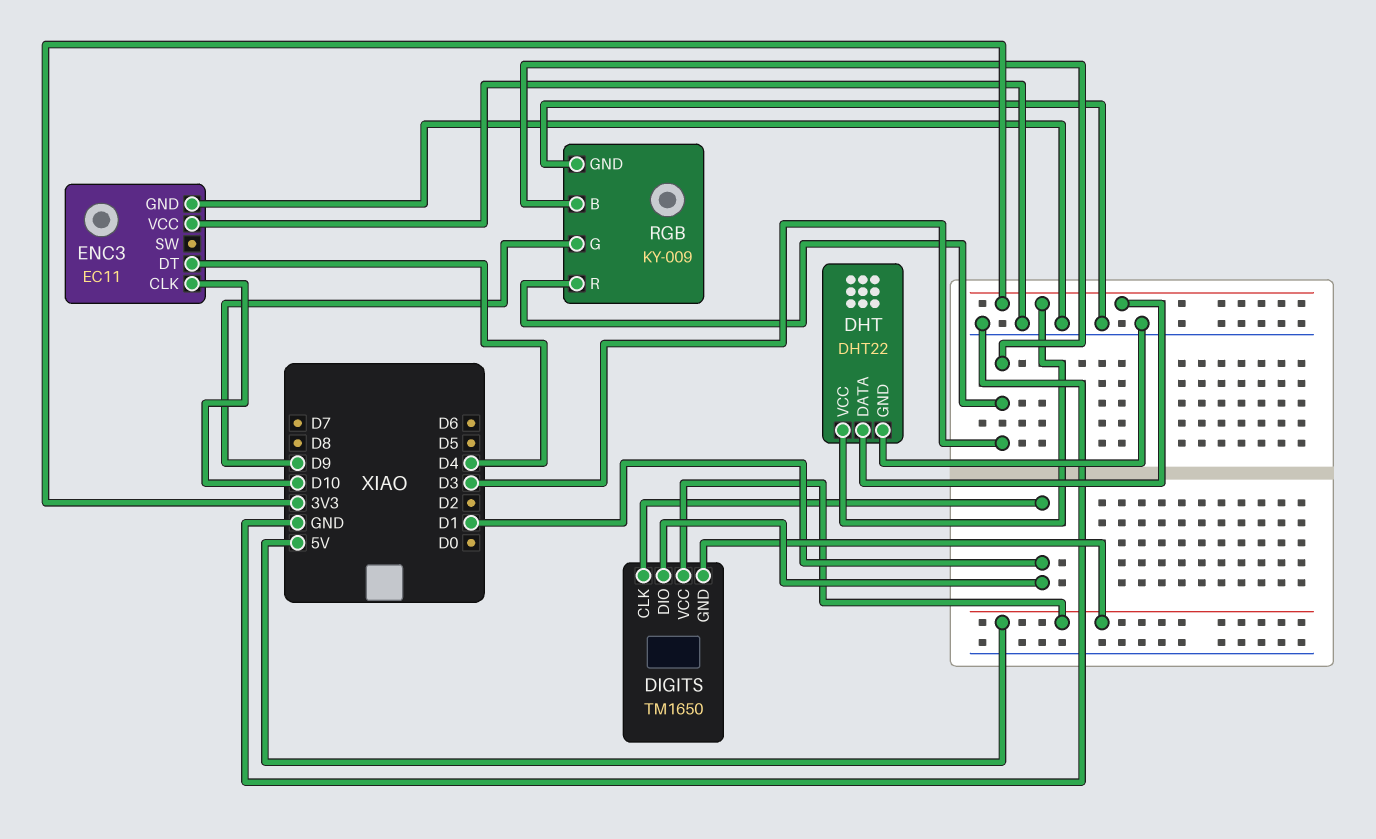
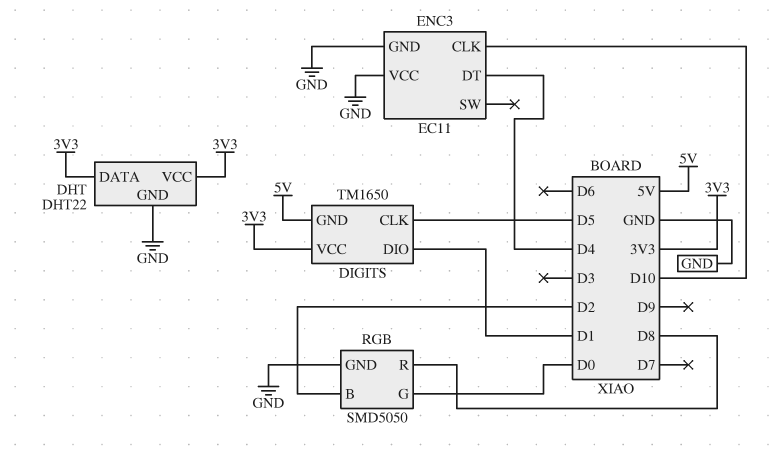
DIGITS pin CLK: D1 -> D5
DIGITS pin VCC: 5V -> 3V3
RGB: KY-009 -> SMD5050
RGB pin B: D3 -> D2
RGB pin G: D9 -> D0
RGB pin R: D3 -> D8

